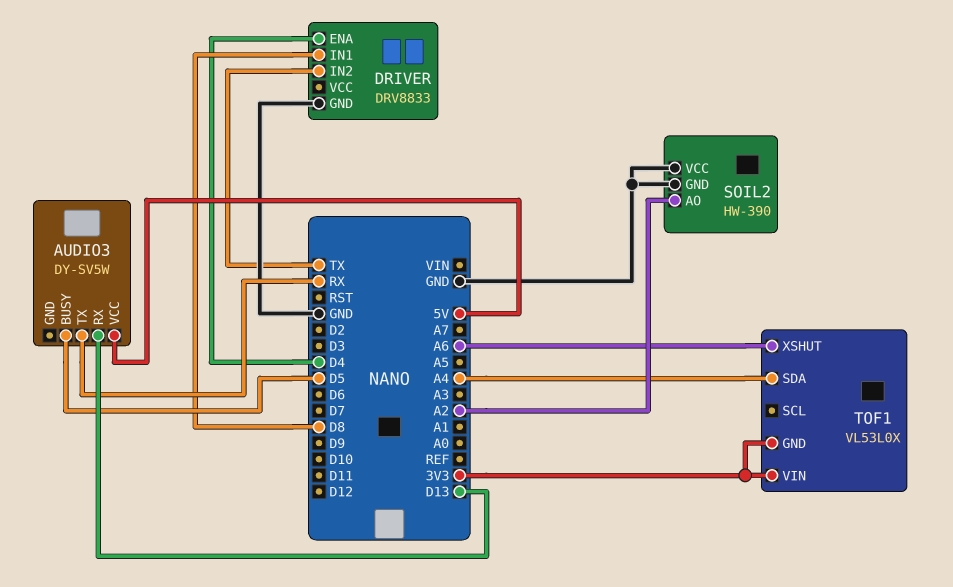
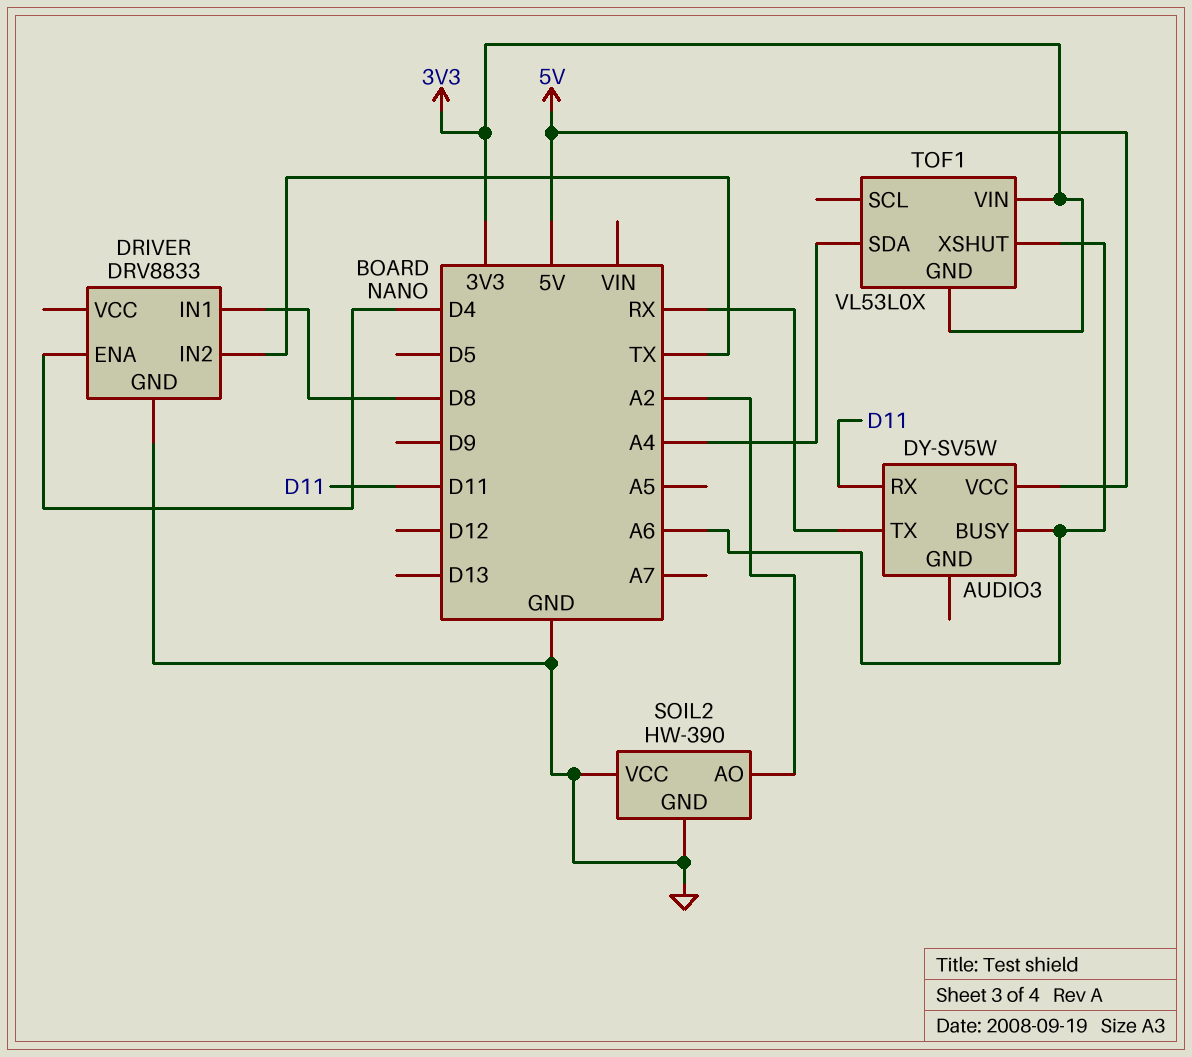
AUDIO3 pin BUSY: D5 -> A6
AUDIO3 pin RX: D13 -> D11

